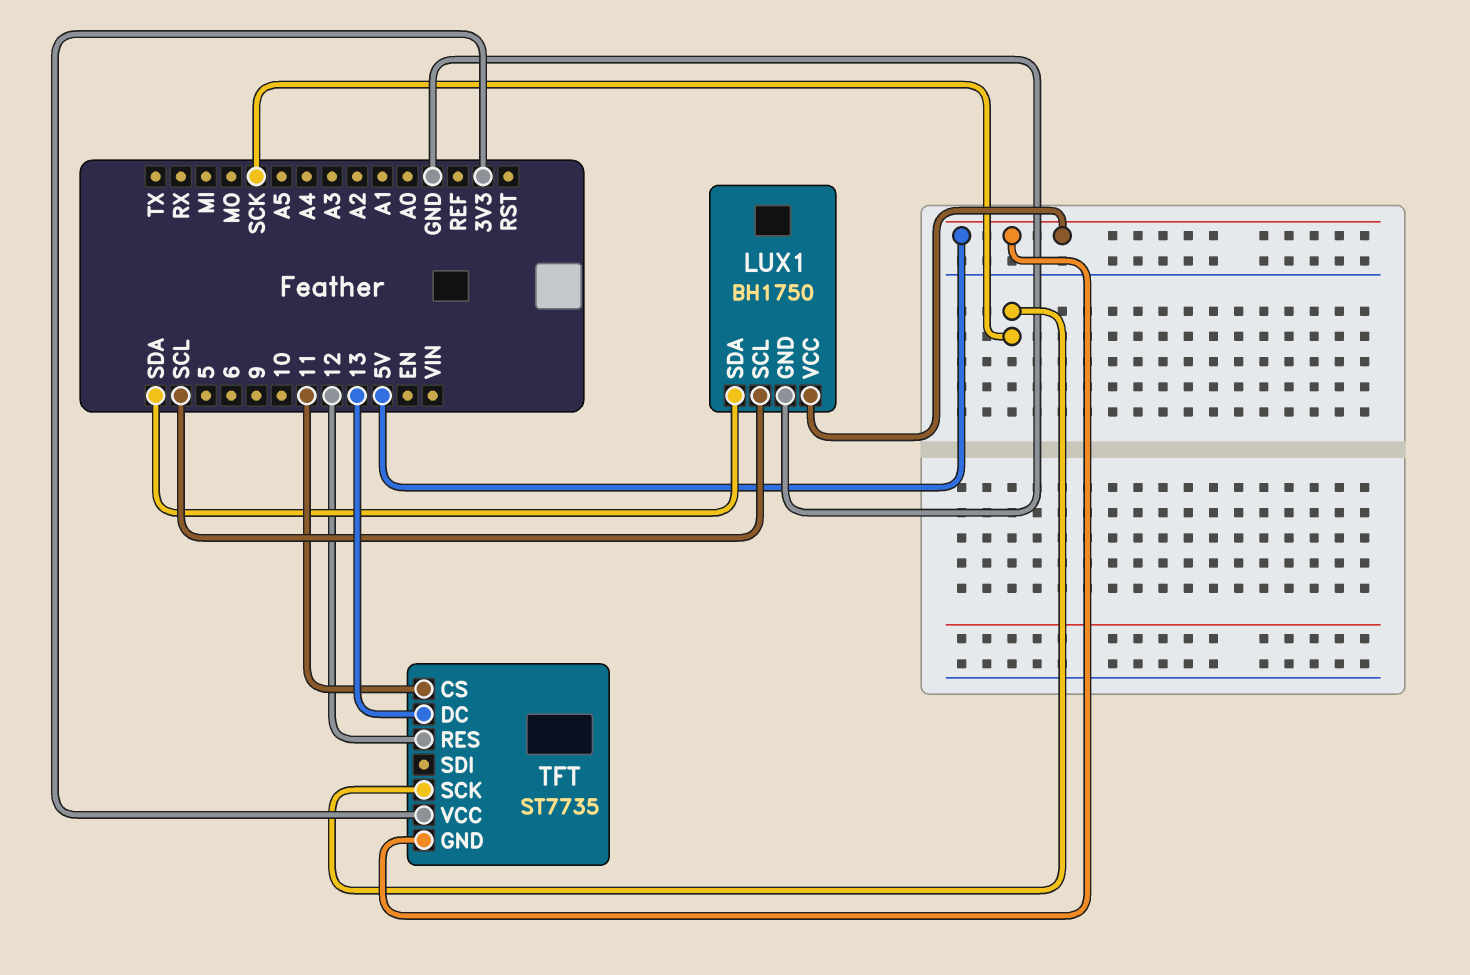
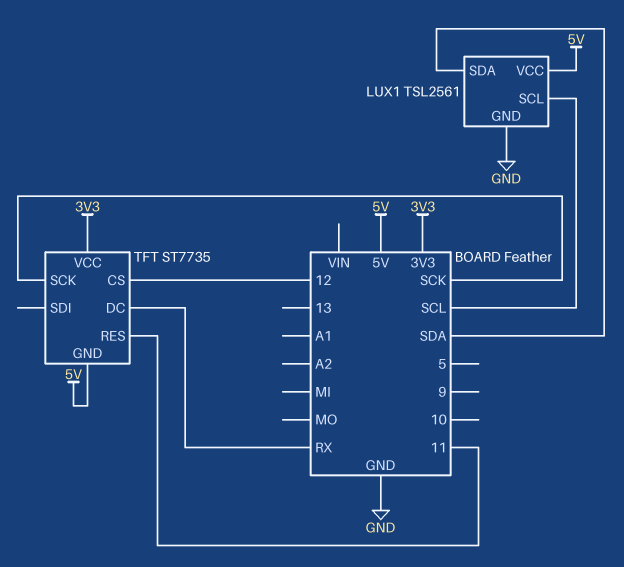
LUX1: BH1750 -> TSL2561
TFT pin CS: 11 -> 12
TFT pin DC: 13 -> RX
TFT pin RES: 12 -> 11

